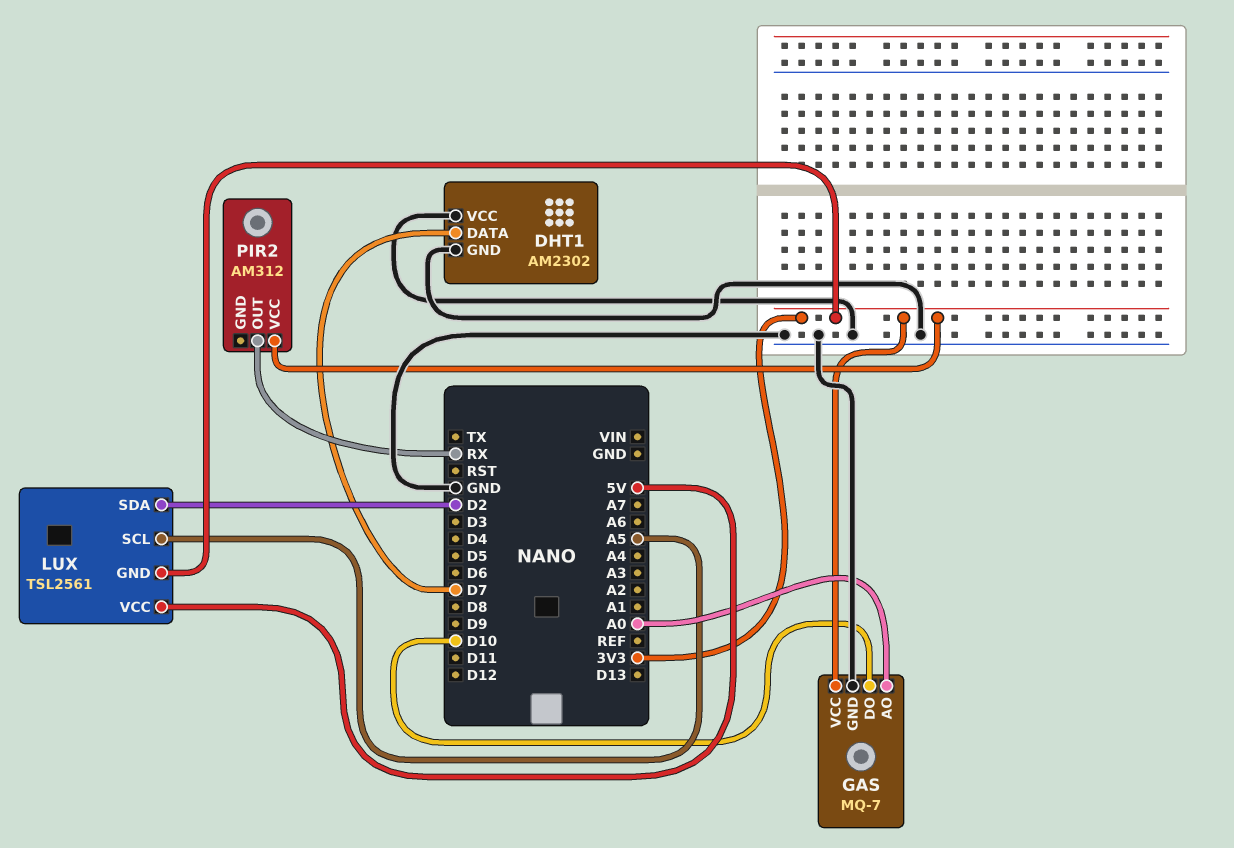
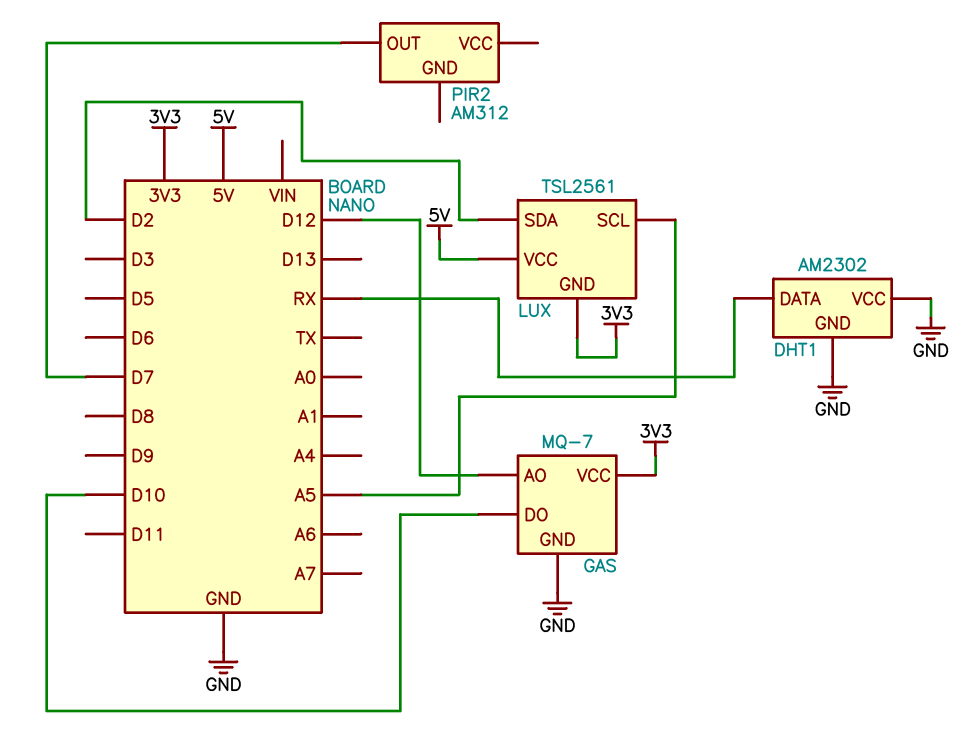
DHT1 pin DATA: D7 -> RX
GAS pin AO: A0 -> D12
PIR2 pin OUT: RX -> D7
PIR2 pin VCC: 3V3 -> none

